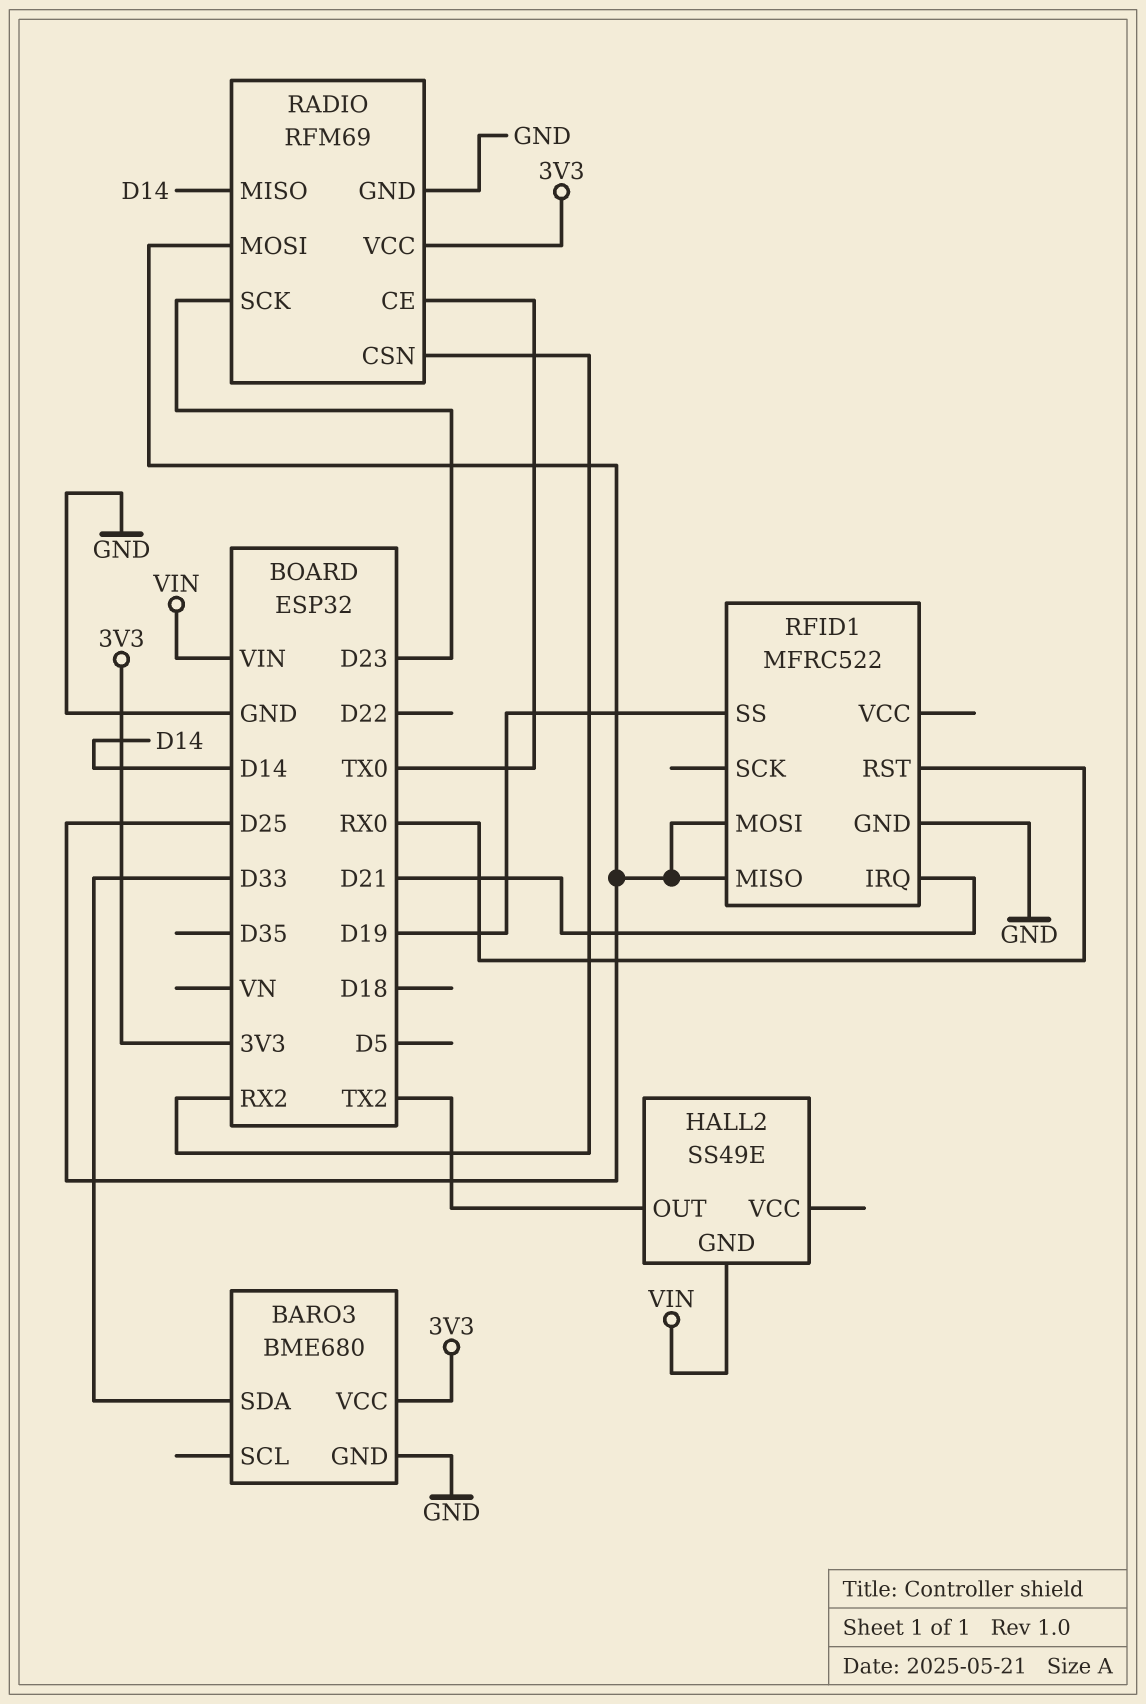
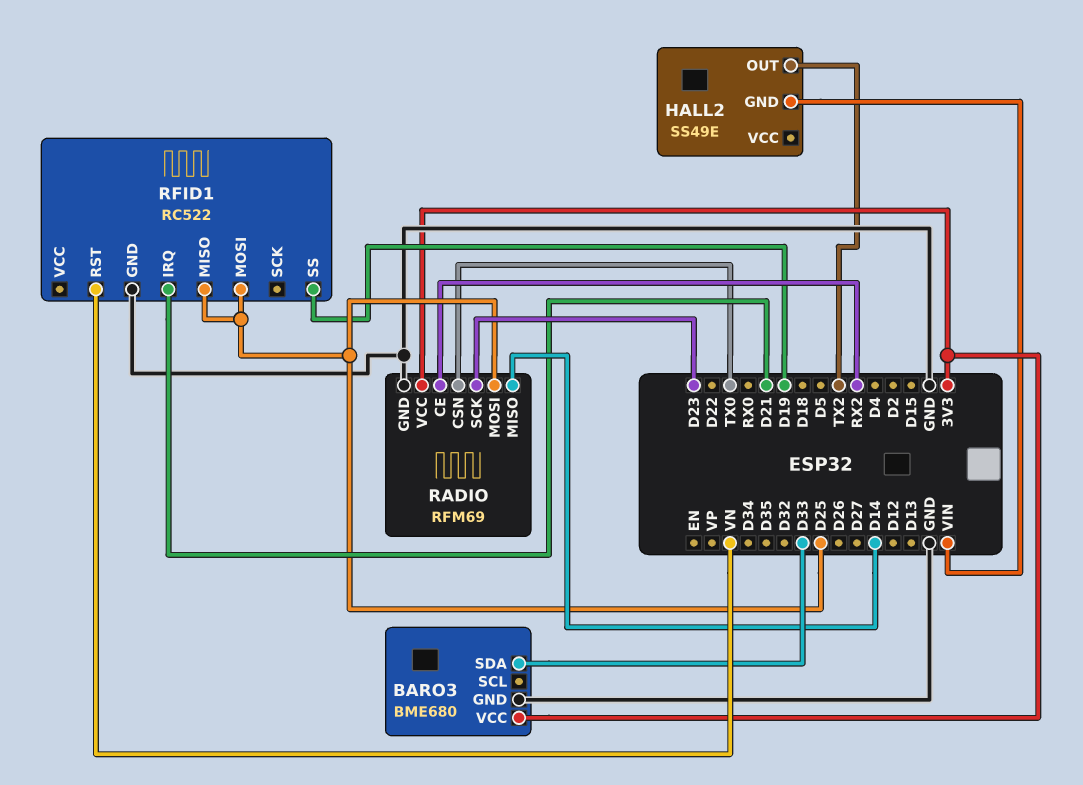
RADIO pin CE: TX0 -> RX2
RADIO pin CSN: RX2 -> TX0
RFID1: MFRC522 -> RC522
RFID1 pin RST: RX0 -> VN

